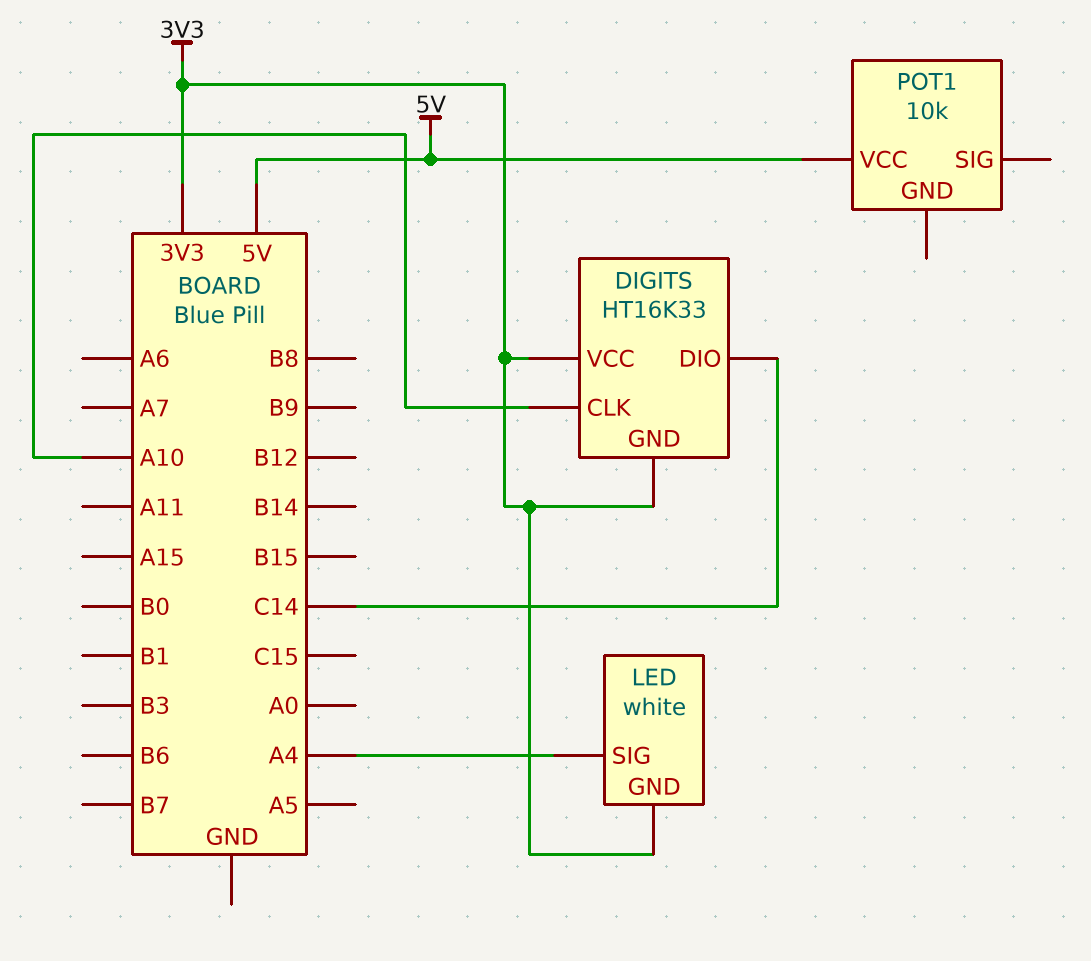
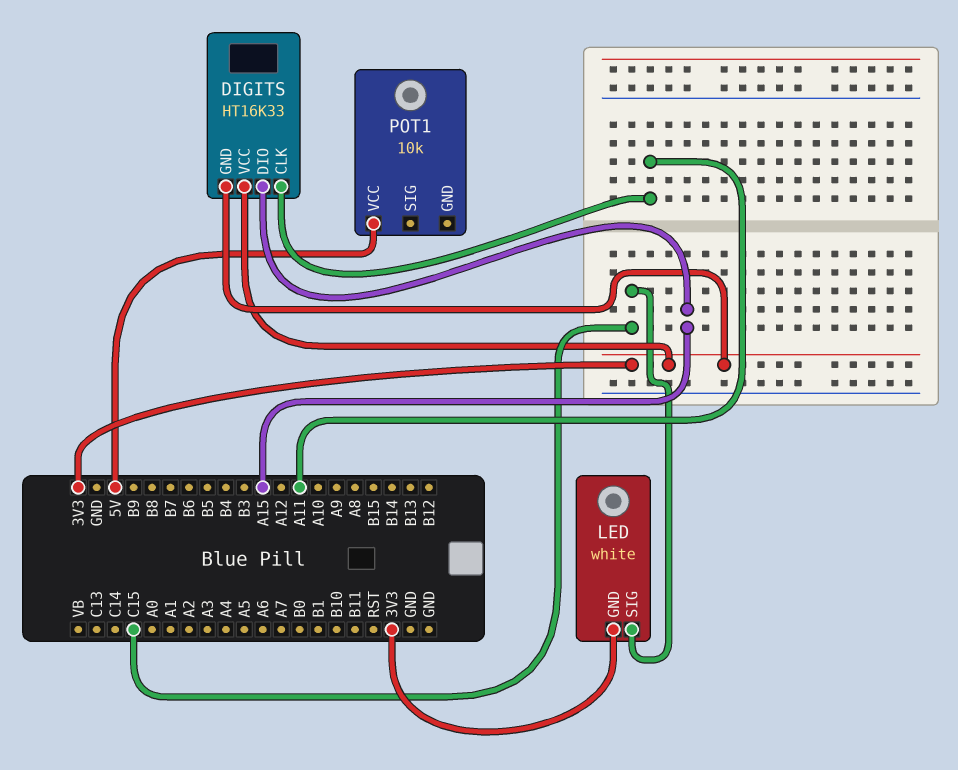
DIGITS pin CLK: A10 -> A11
DIGITS pin DIO: C14 -> A15
LED pin SIG: A4 -> C15

